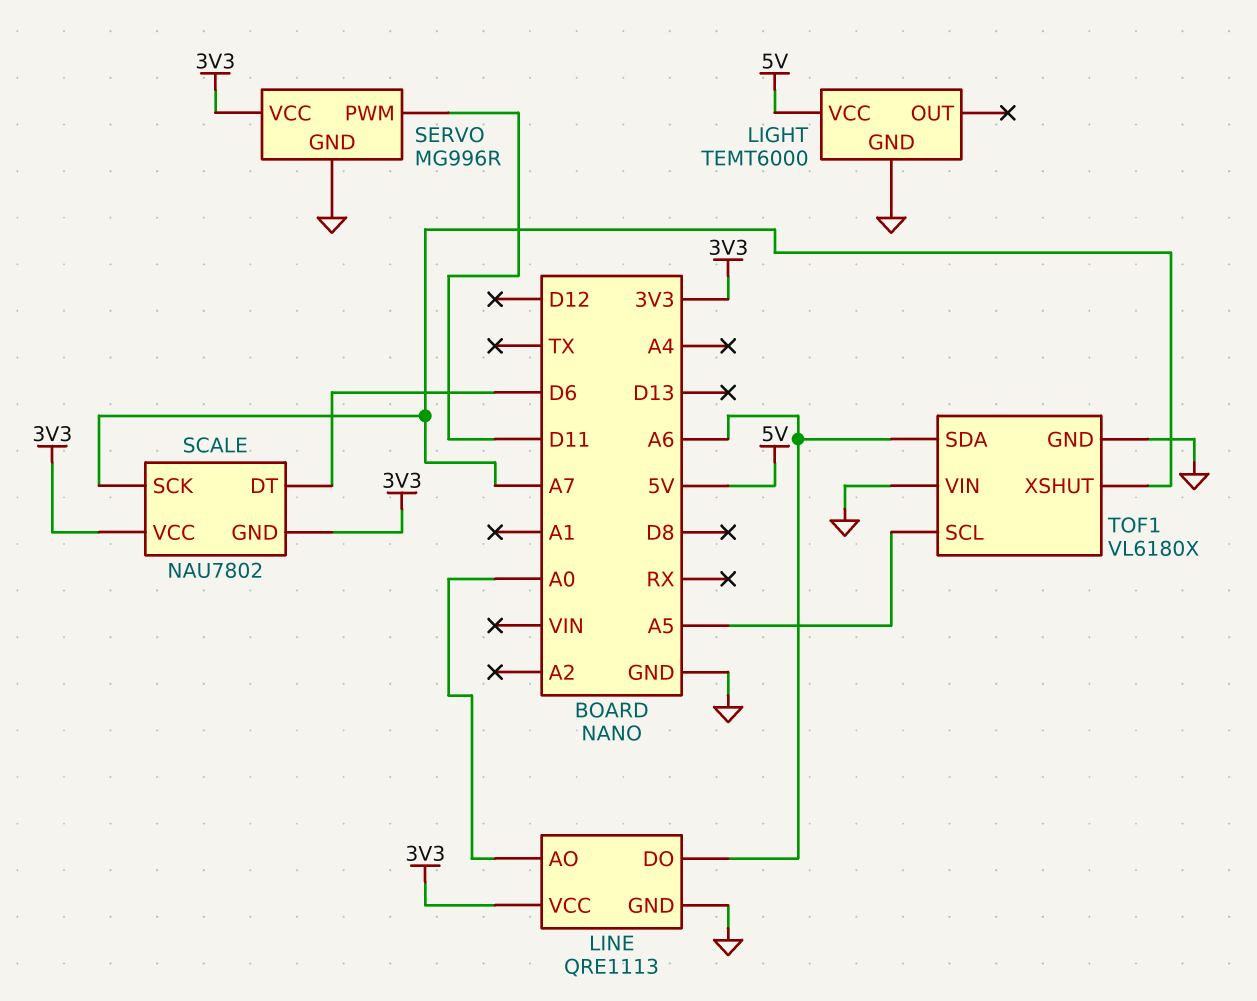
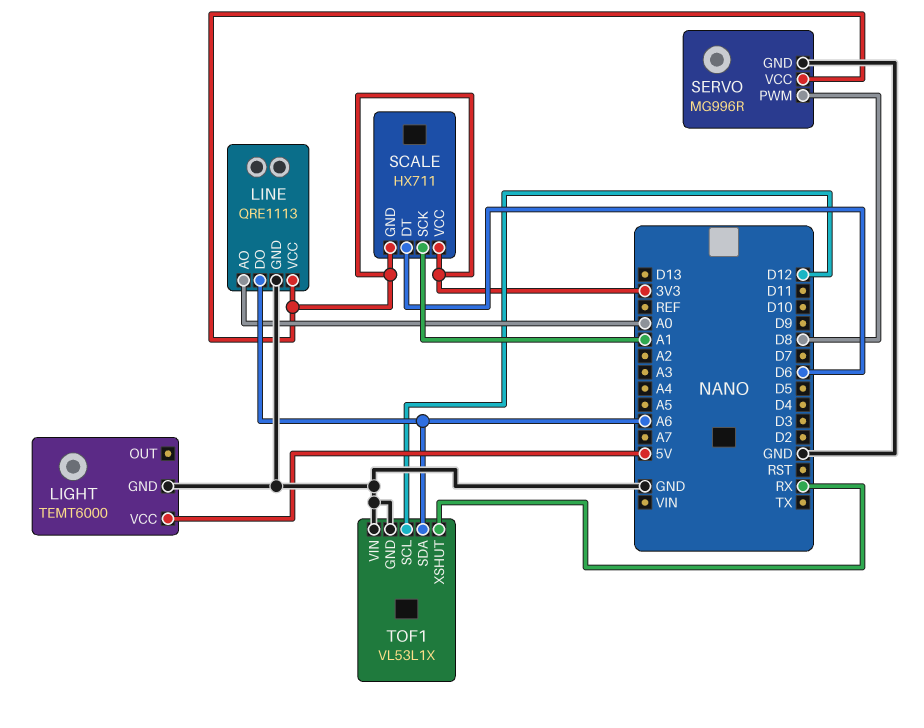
SCALE: NAU7802 -> HX711
SCALE pin SCK: A7 -> A1
SERVO pin PWM: D11 -> D8
TOF1: VL6180X -> VL53L1X
TOF1 pin SCL: A5 -> D12
TOF1 pin XSHUT: A7 -> RX

